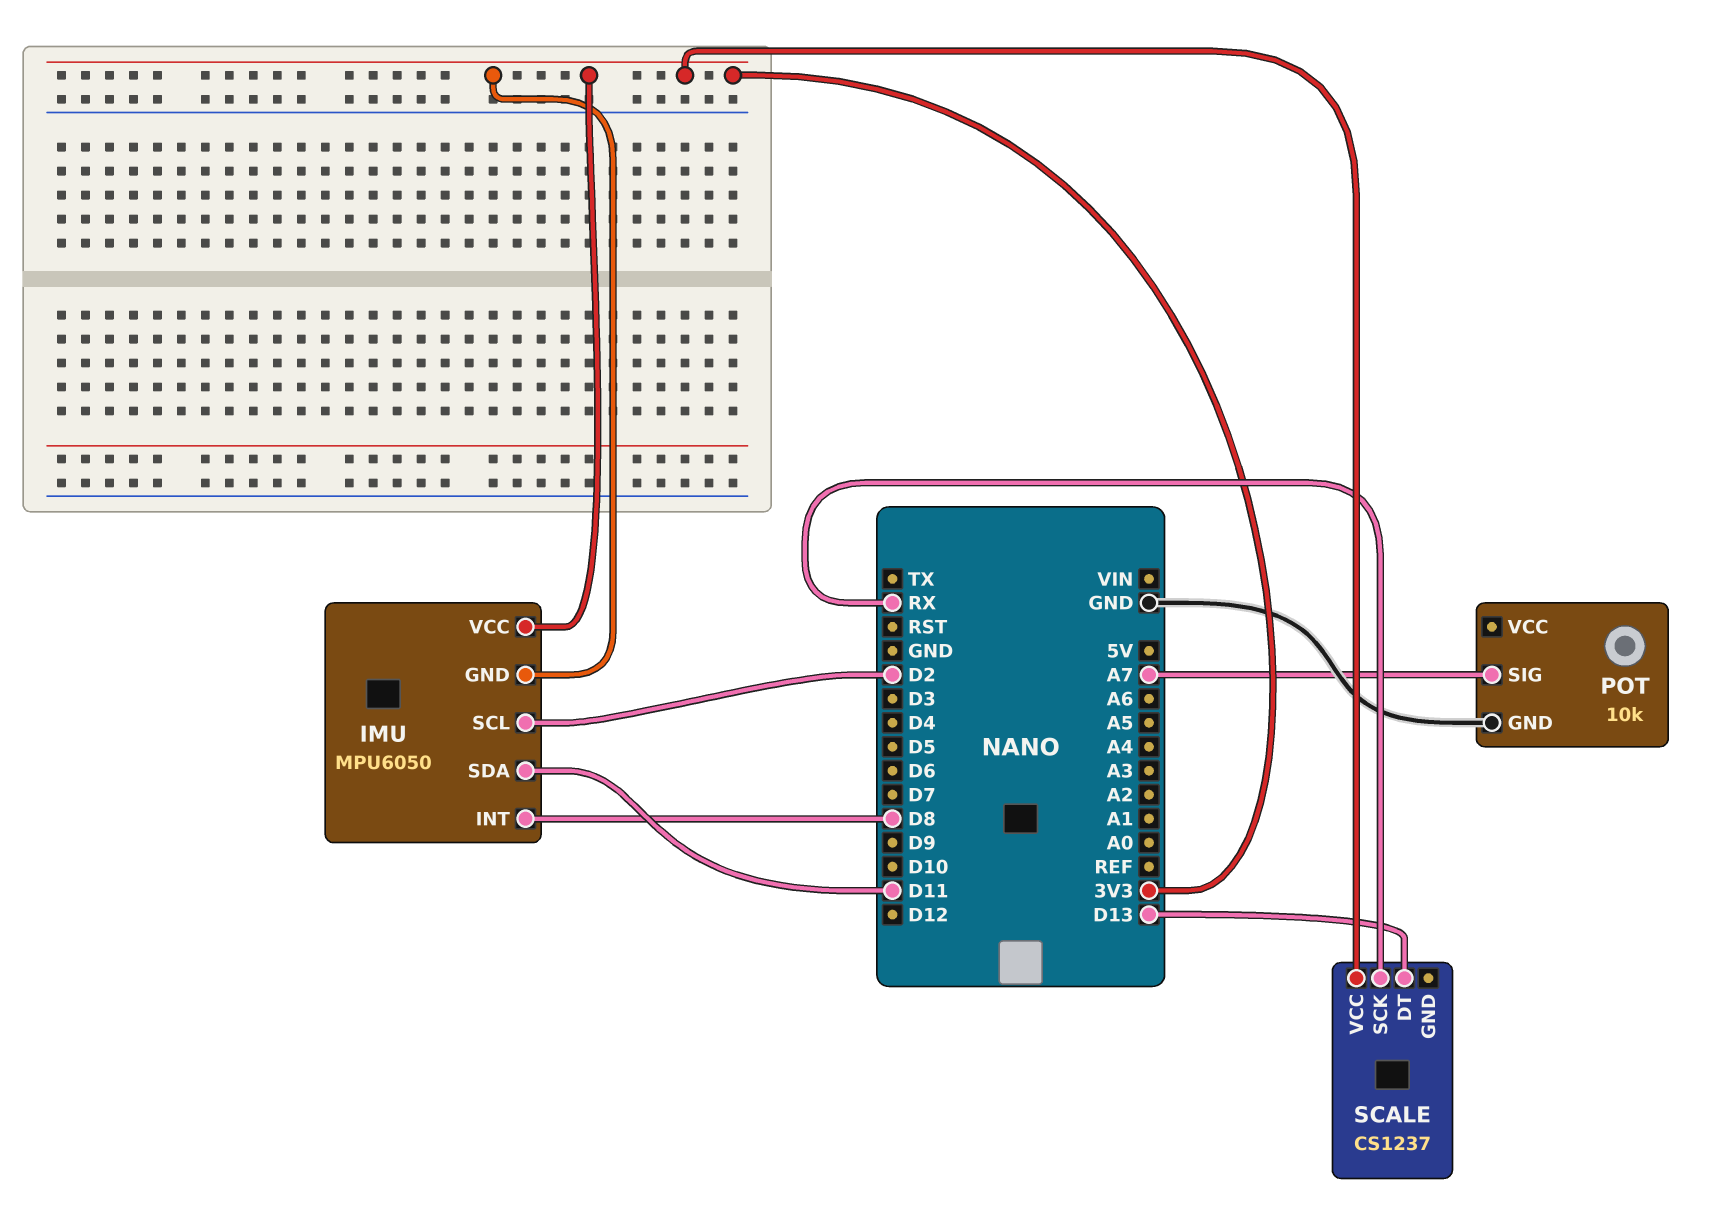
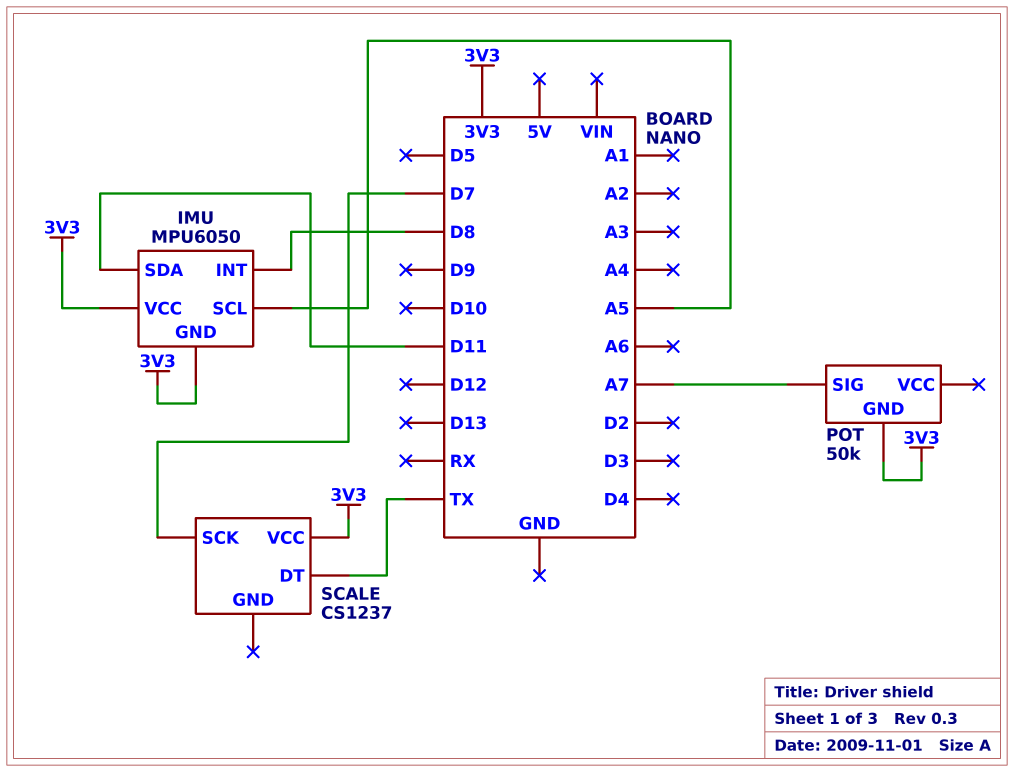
IMU pin SCL: D2 -> A5
POT: 10k -> 50k
POT pin GND: GND -> 3V3
SCALE pin DT: D13 -> TX
SCALE pin SCK: RX -> D7

